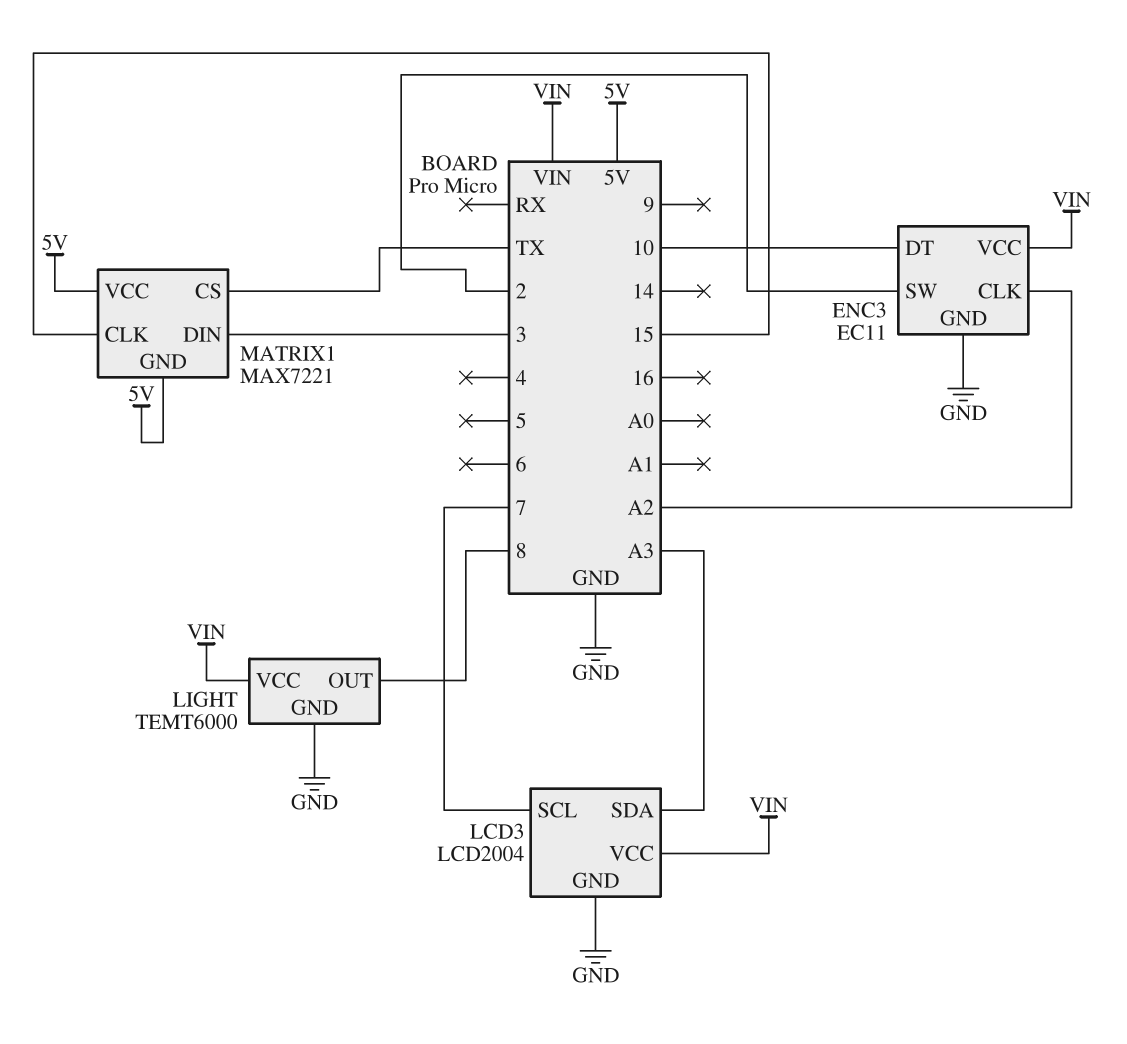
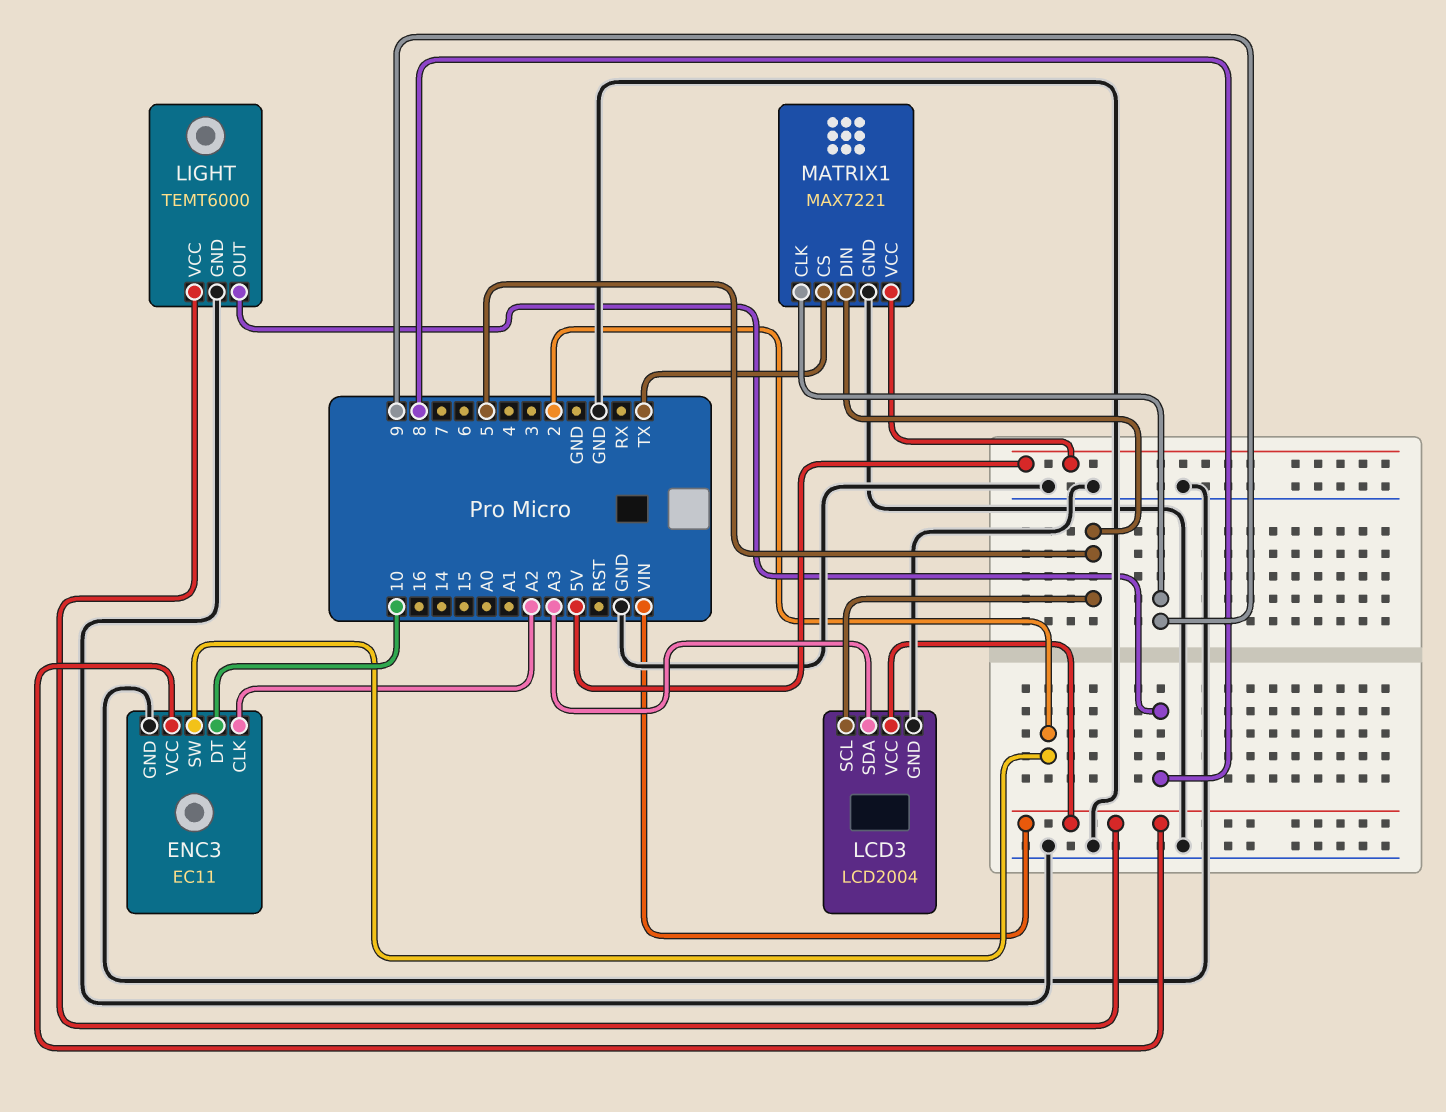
LCD3 pin SCL: 7 -> 5
MATRIX1 pin CLK: 15 -> 9
MATRIX1 pin DIN: 3 -> 5
MATRIX1 pin GND: 5V -> GND

